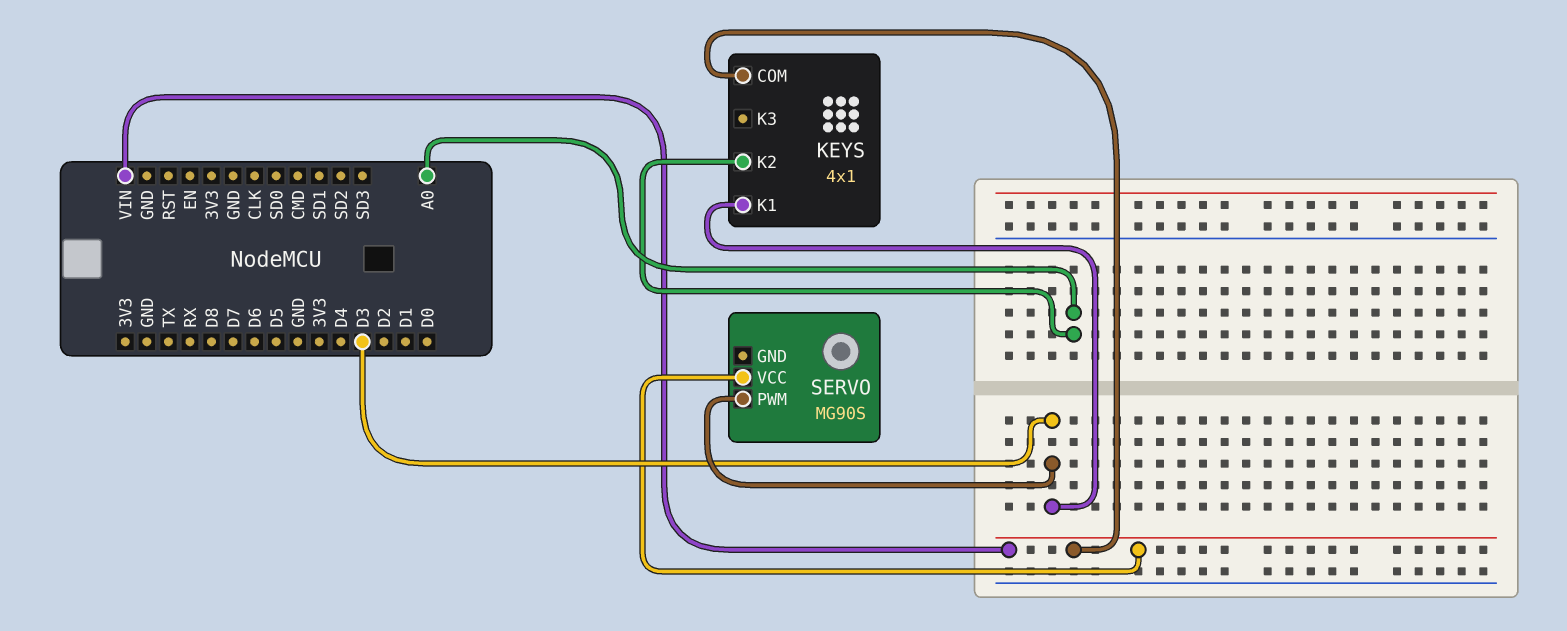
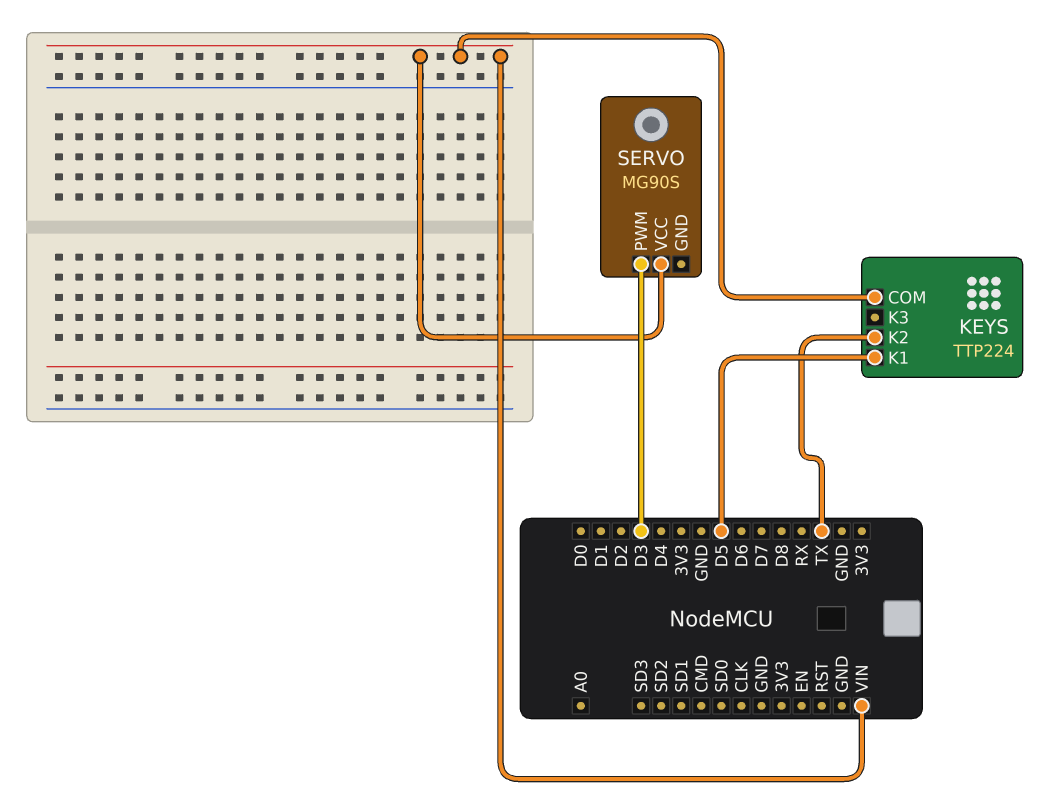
KEYS: 4x1 -> TTP224
KEYS pin K1: D3 -> D5
KEYS pin K2: A0 -> TX

